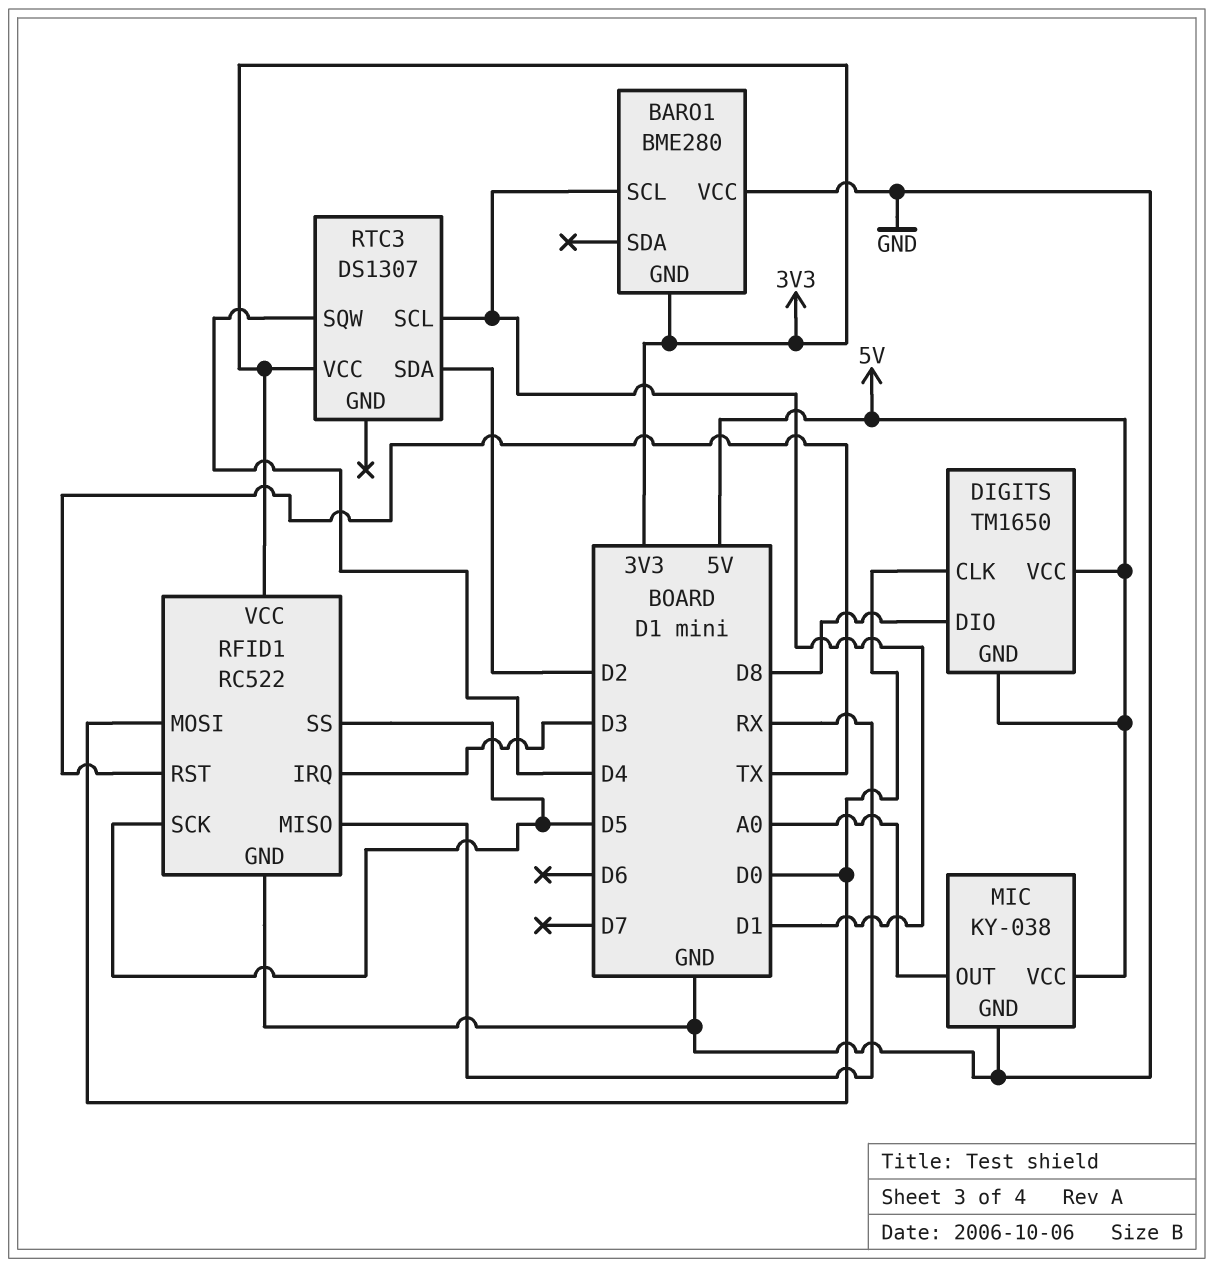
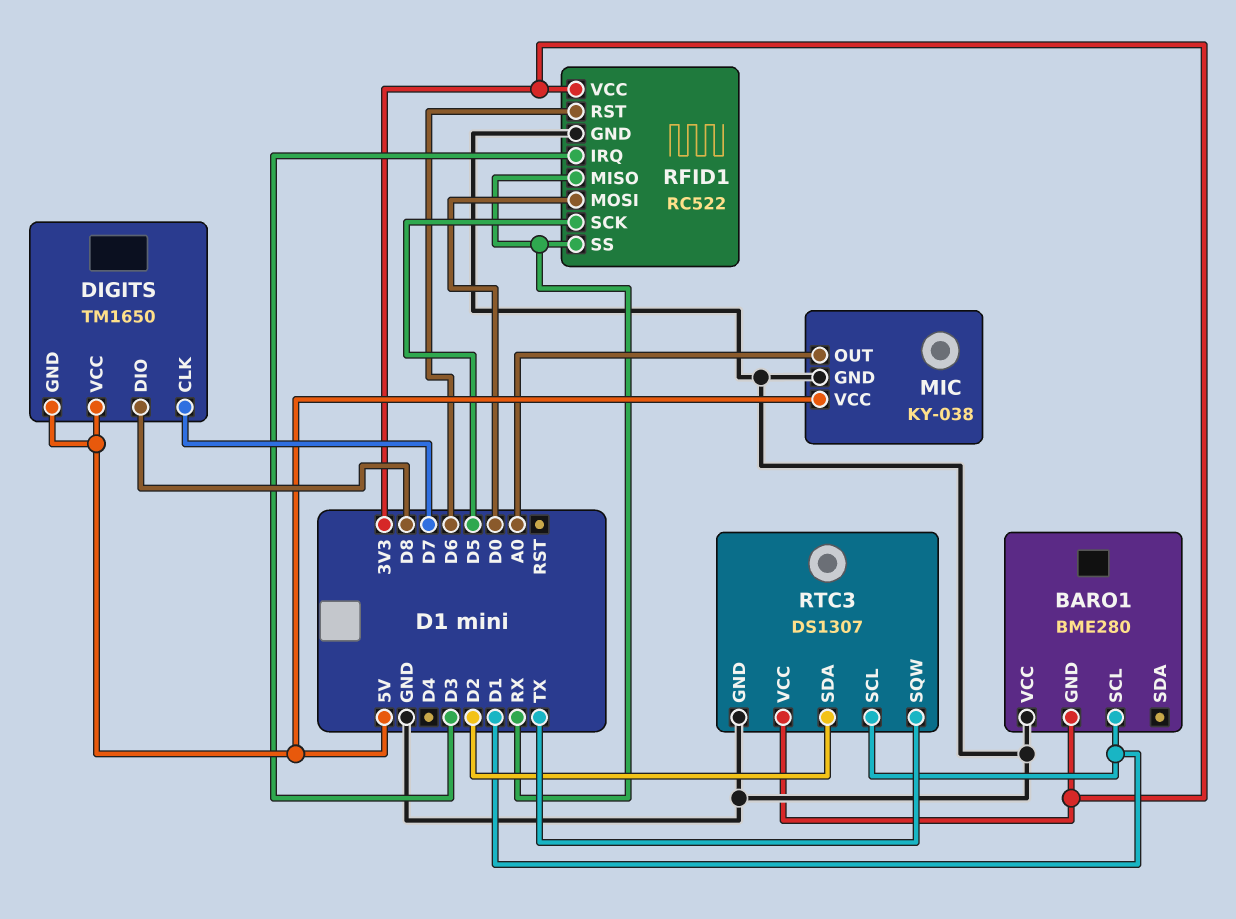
DIGITS pin CLK: D0 -> D7
RFID1 pin RST: TX -> D6
RFID1 pin SS: D5 -> RX
RTC3 pin GND: none -> GND
RTC3 pin SQW: D4 -> TX

